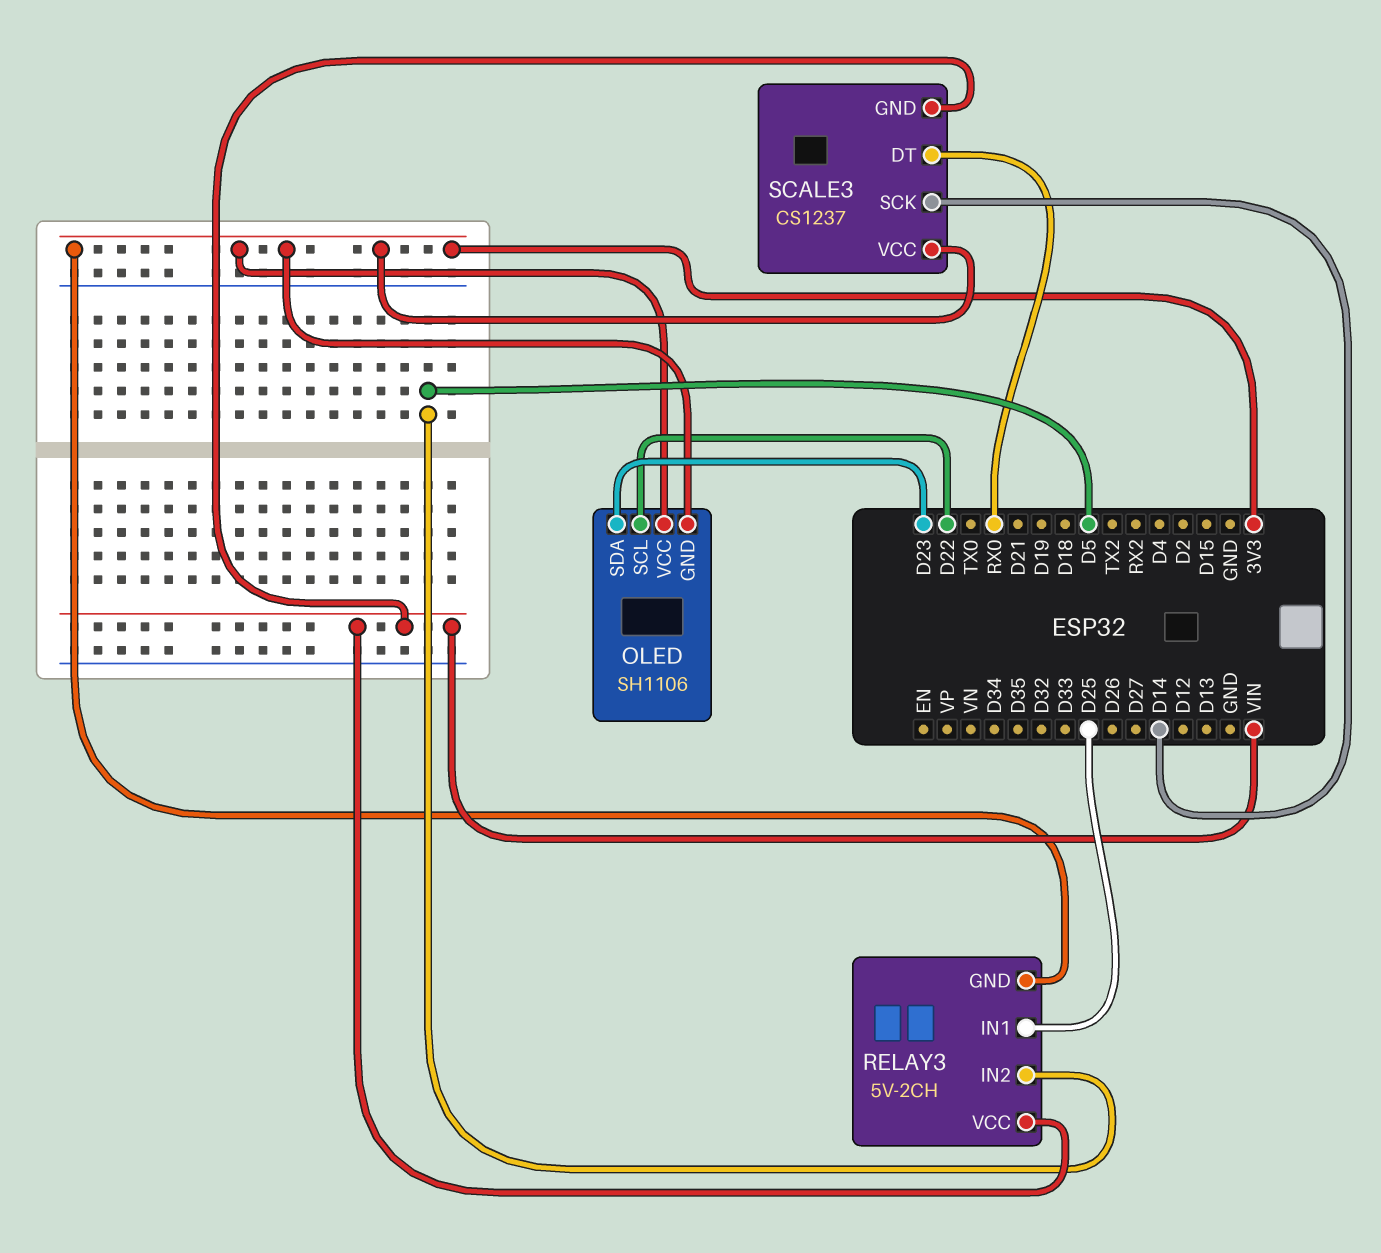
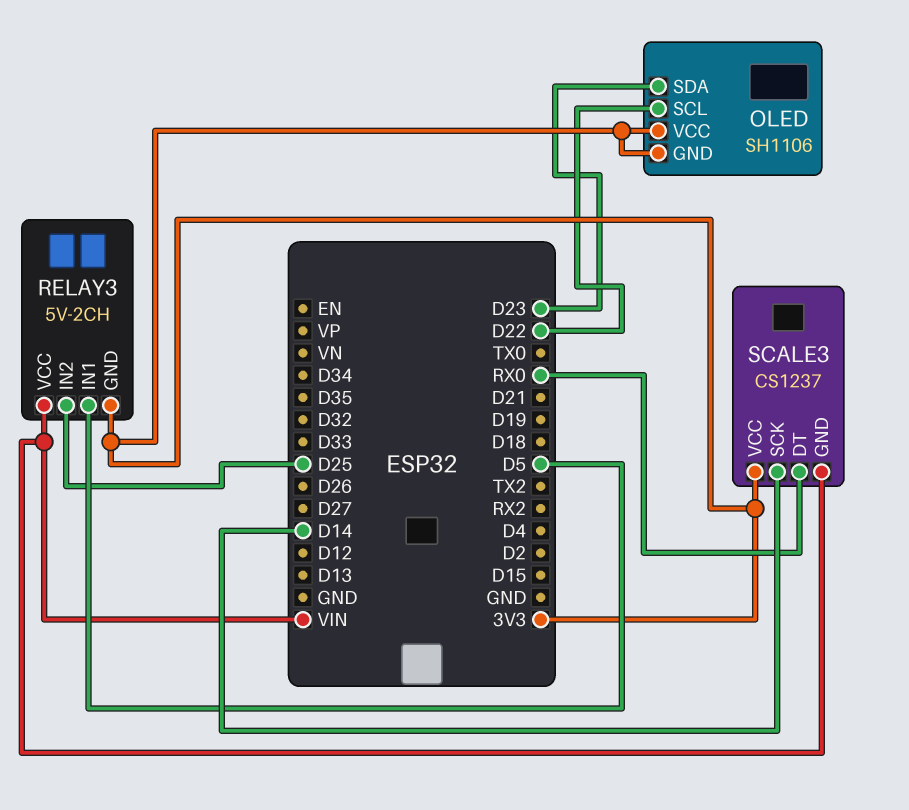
RELAY3 pin IN1: D25 -> D5
RELAY3 pin IN2: D5 -> D25

